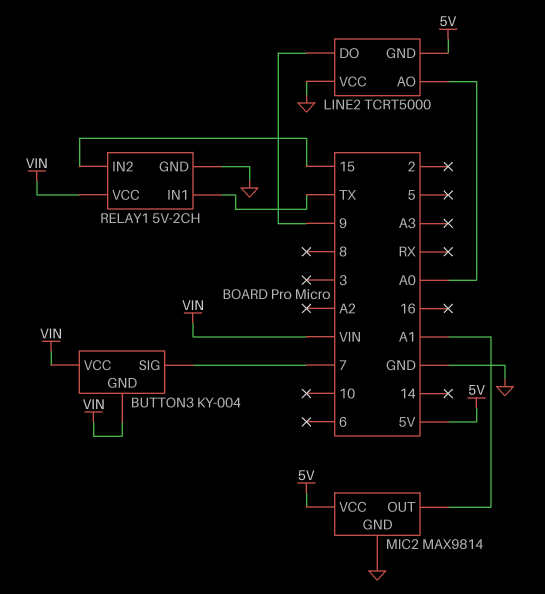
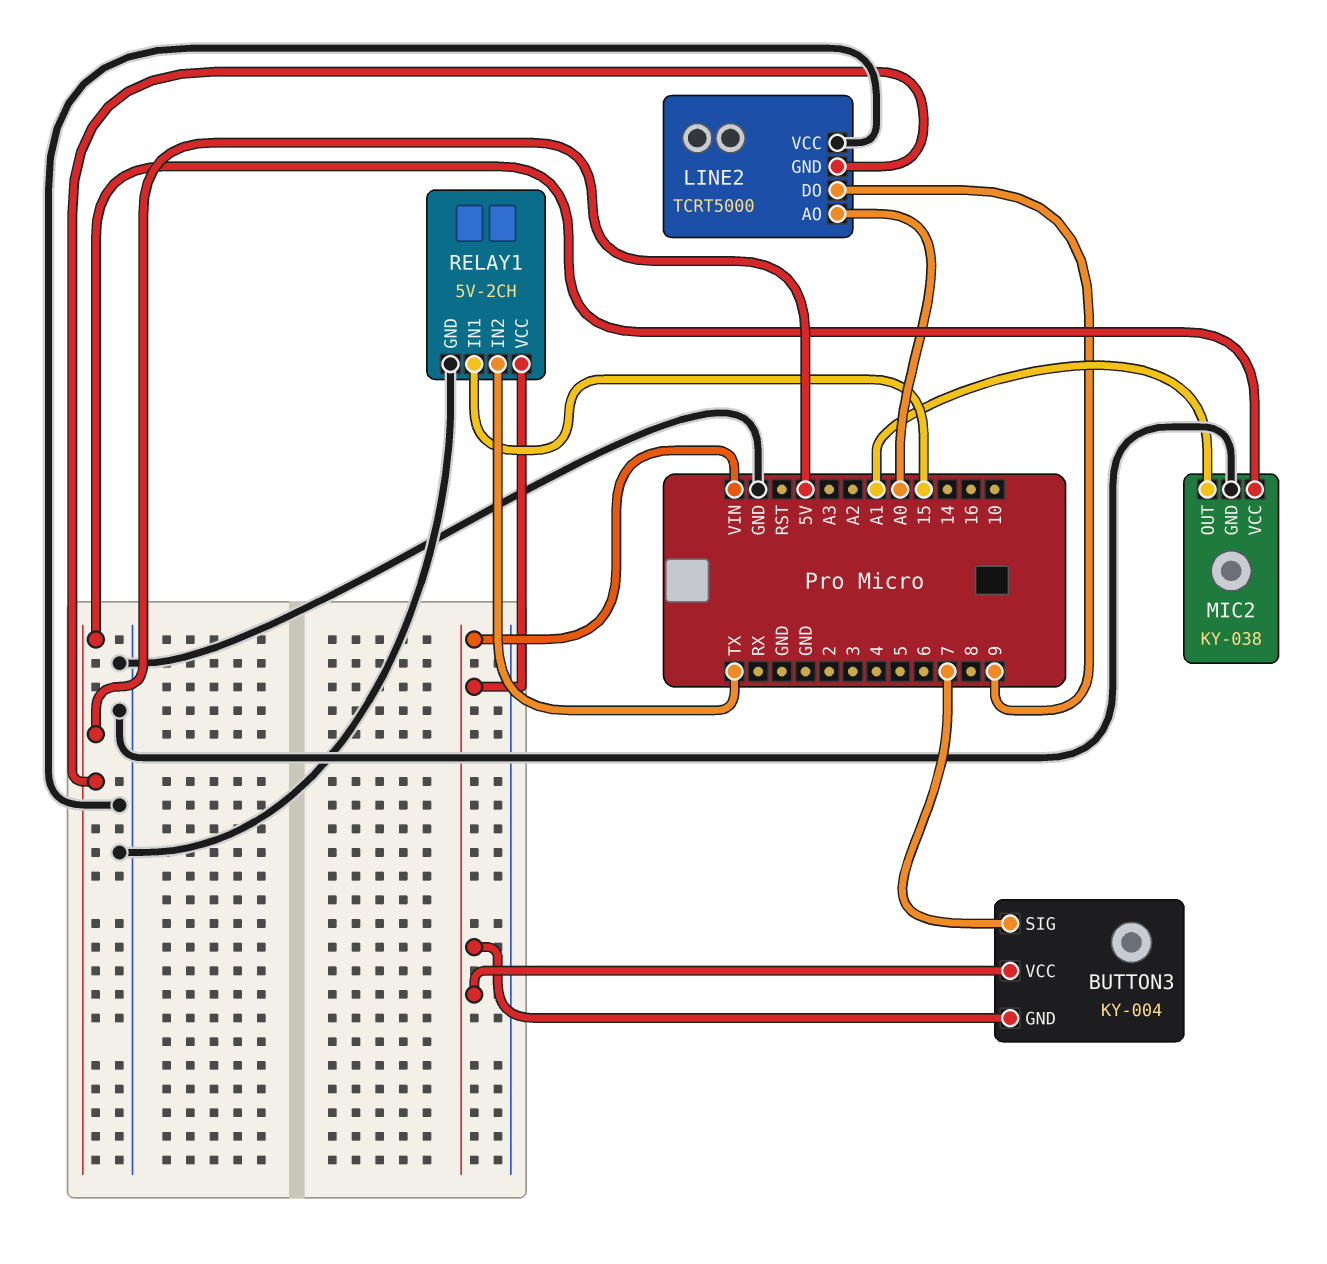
MIC2: MAX9814 -> KY-038
RELAY1 pin IN1: TX -> 15
RELAY1 pin IN2: 15 -> TX

